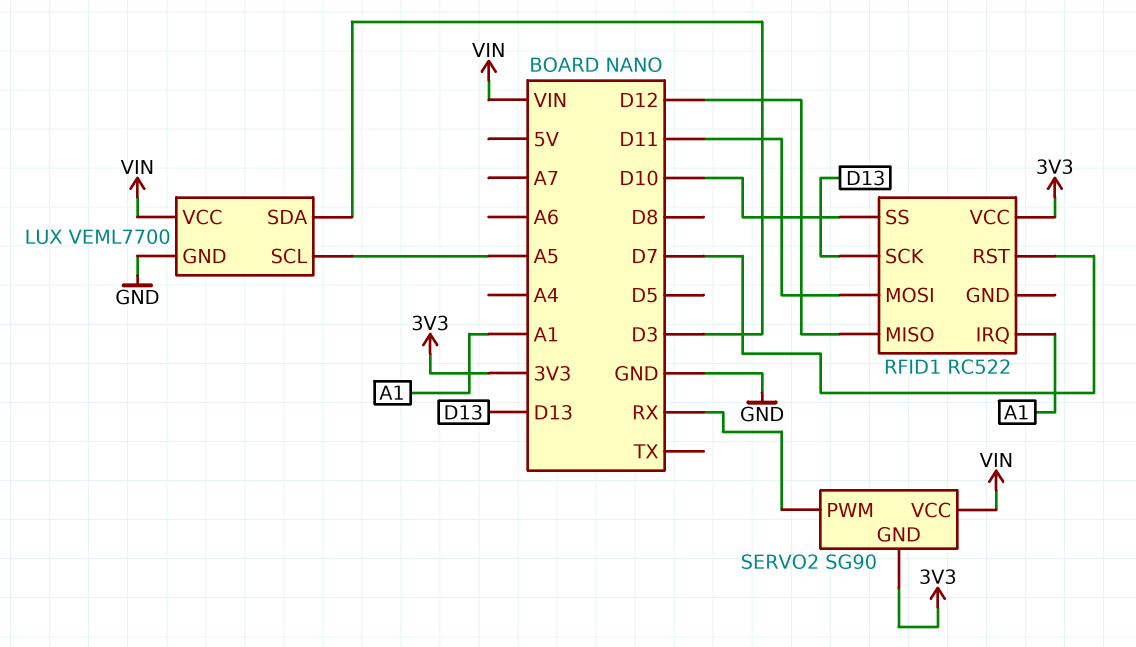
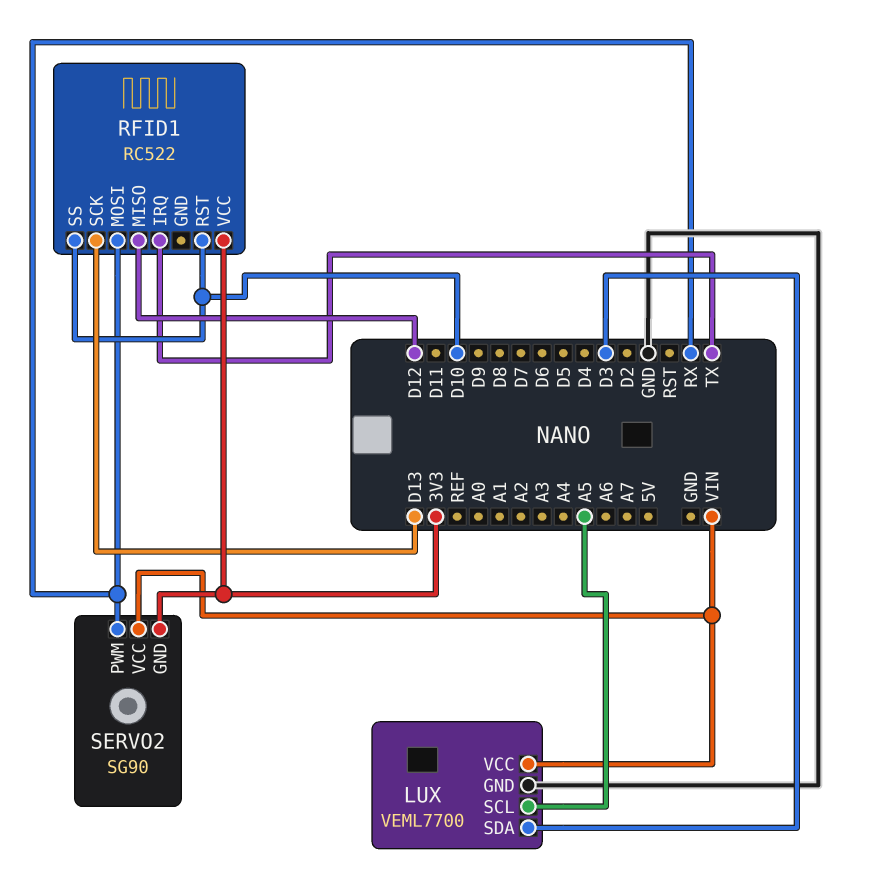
RFID1 pin IRQ: A1 -> TX
RFID1 pin MOSI: D11 -> RX
RFID1 pin RST: D7 -> D10

